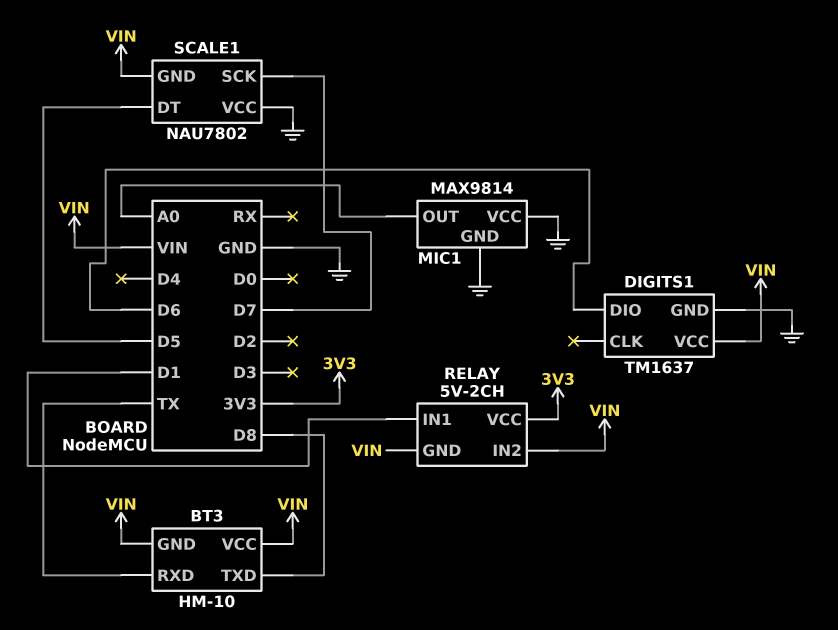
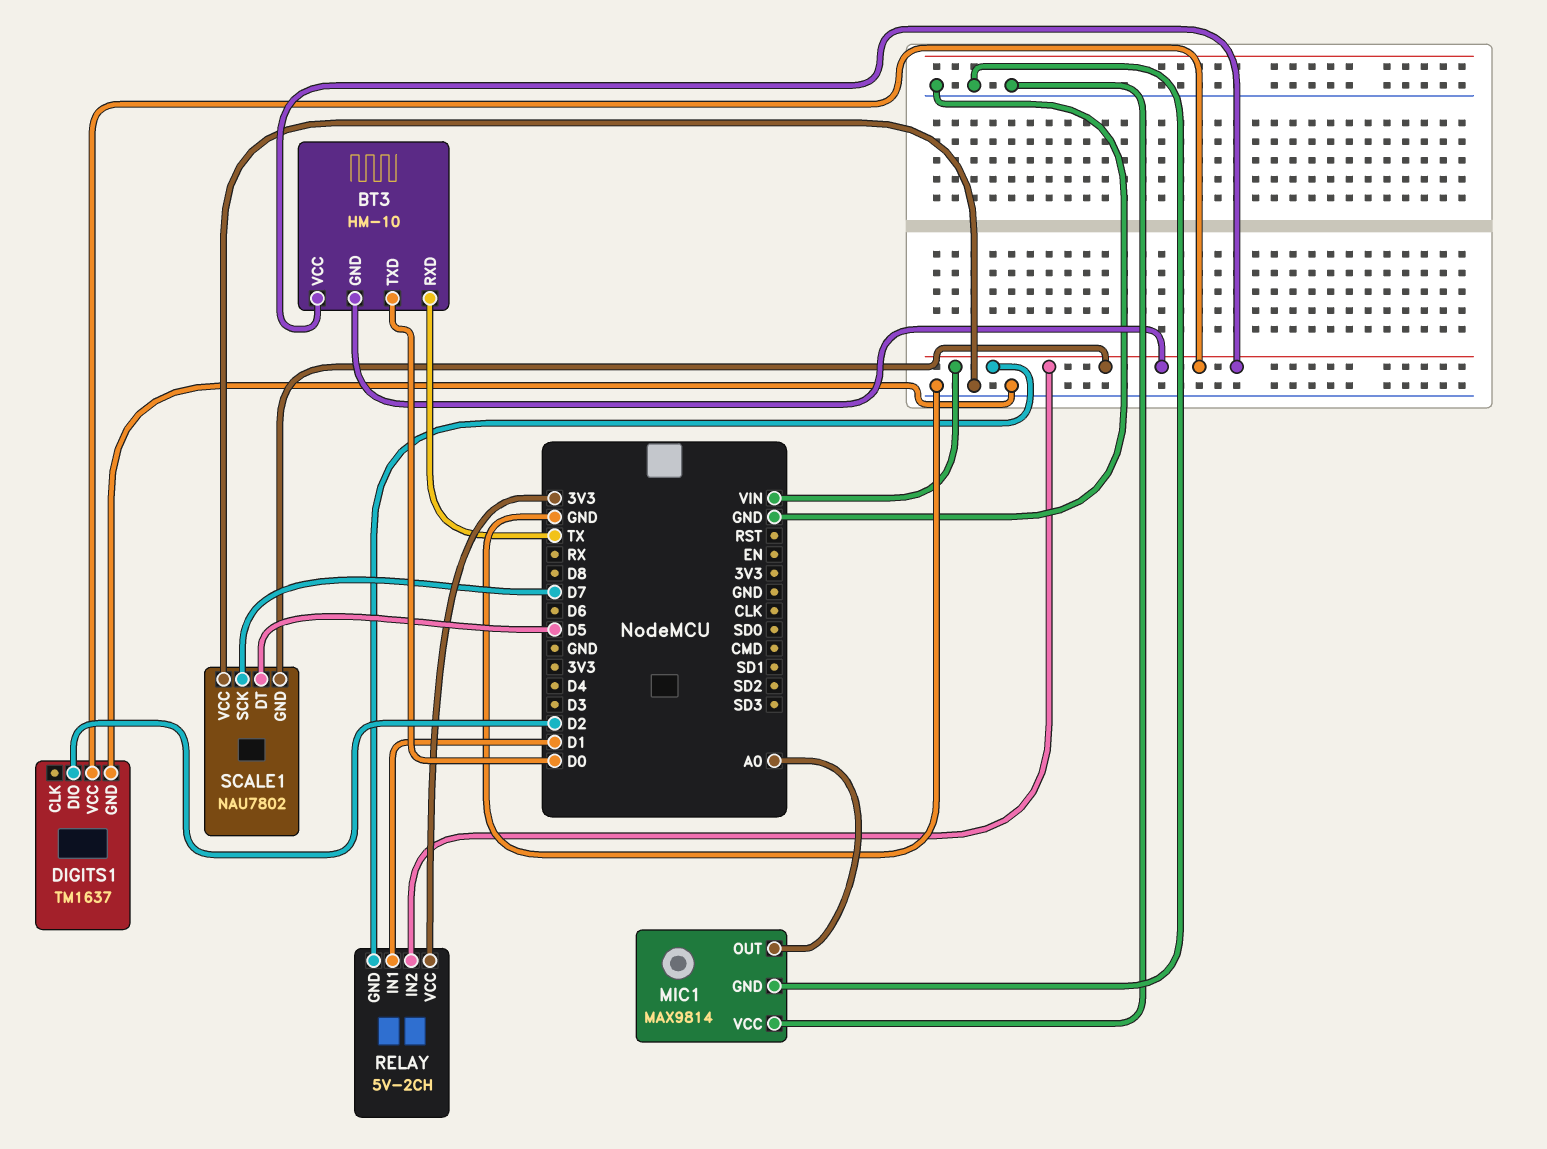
BT3 pin TXD: D8 -> D0
DIGITS1 pin DIO: D6 -> D2

